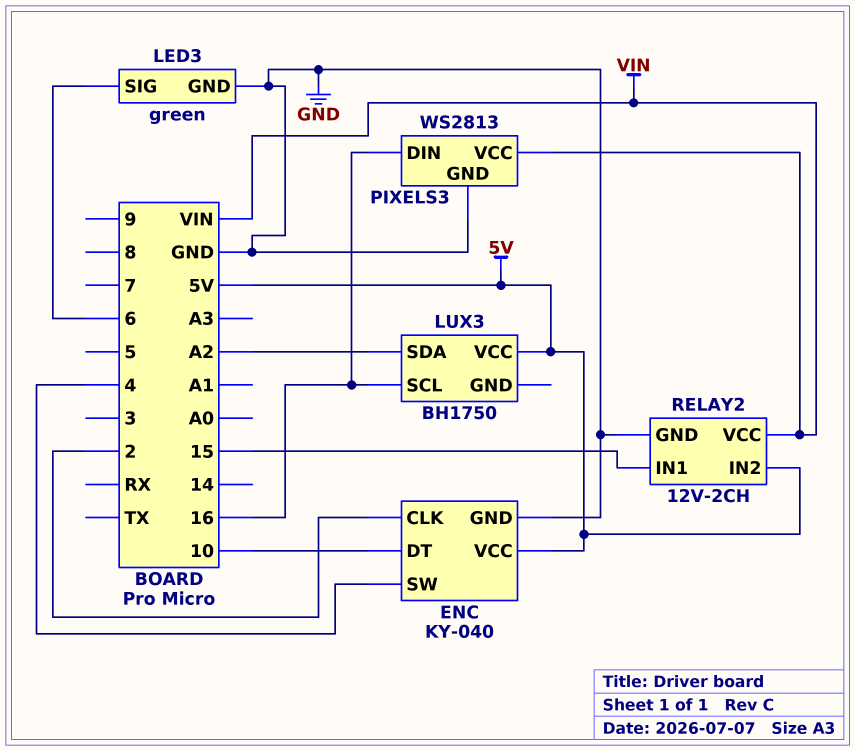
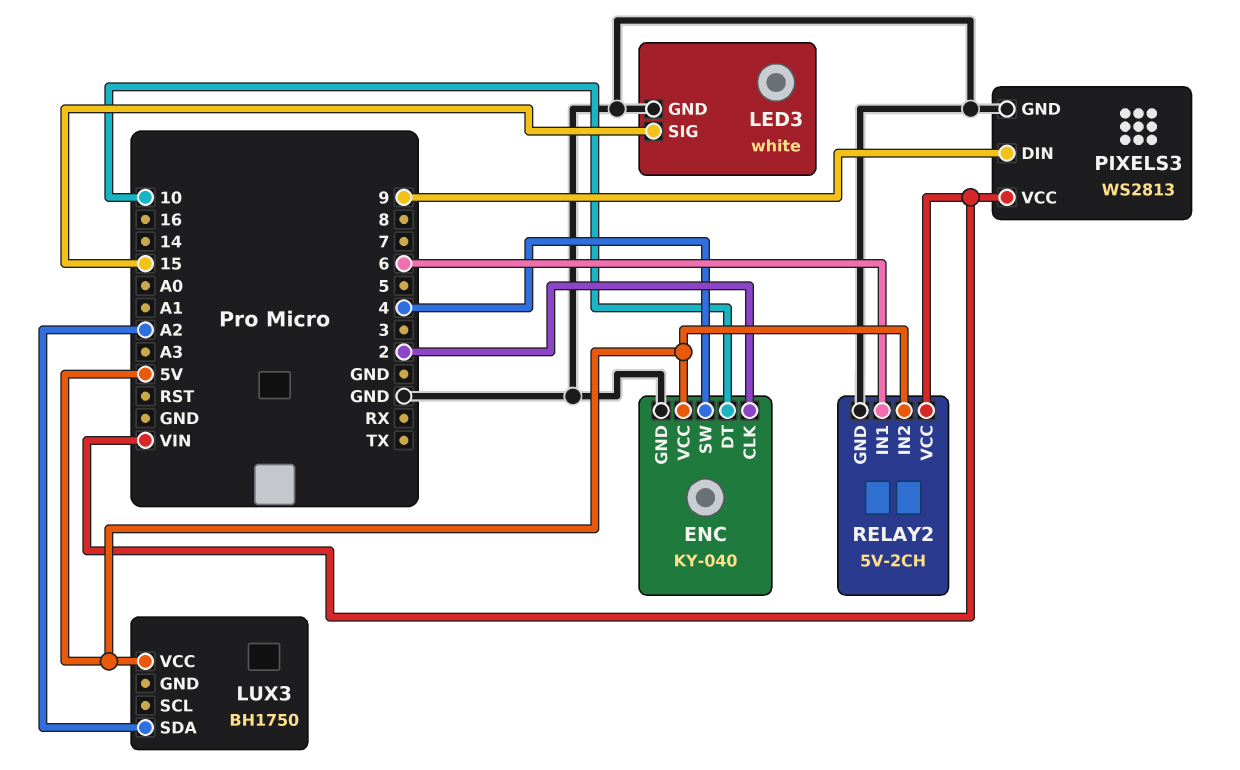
LED3: green -> white
LED3 pin SIG: 6 -> 15
LUX3 pin SCL: 16 -> none
PIXELS3 pin DIN: 16 -> 9
RELAY2: 12V-2CH -> 5V-2CH
RELAY2 pin IN1: 15 -> 6

